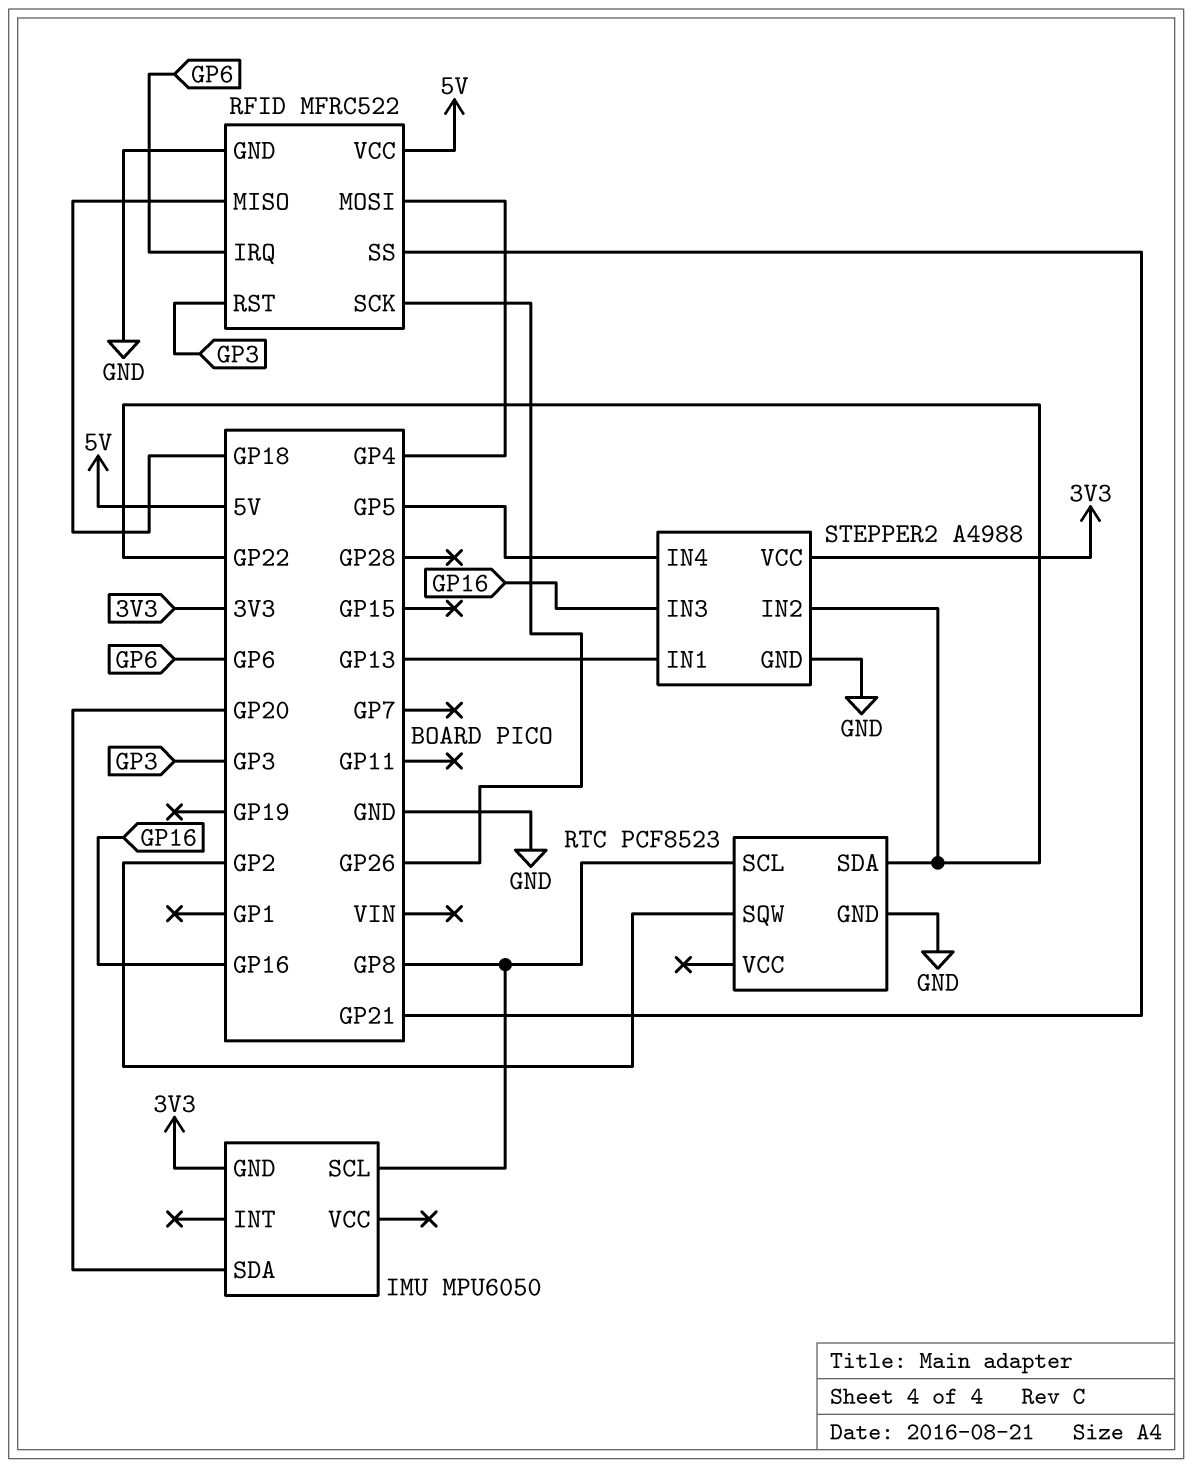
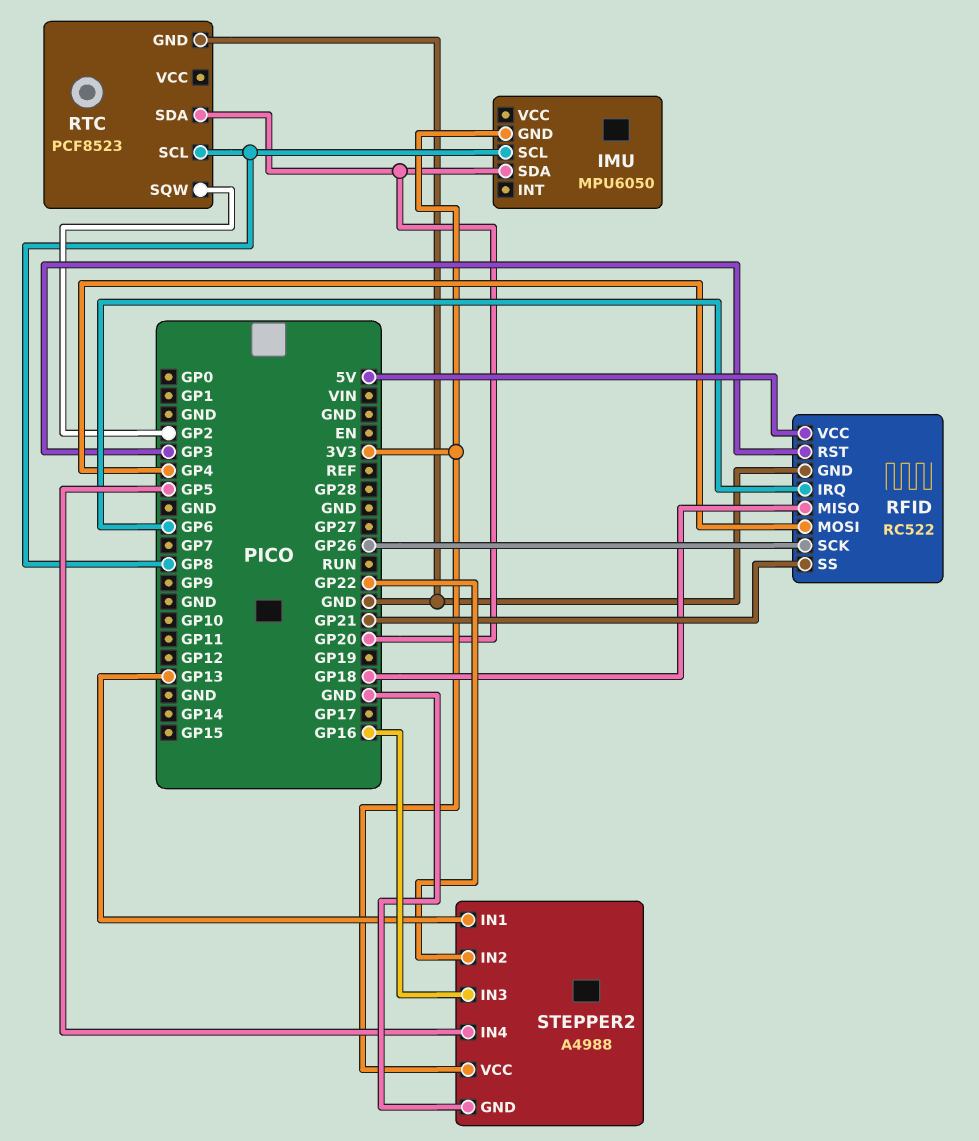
RFID: MFRC522 -> RC522
RTC pin SDA: GP22 -> GP20

